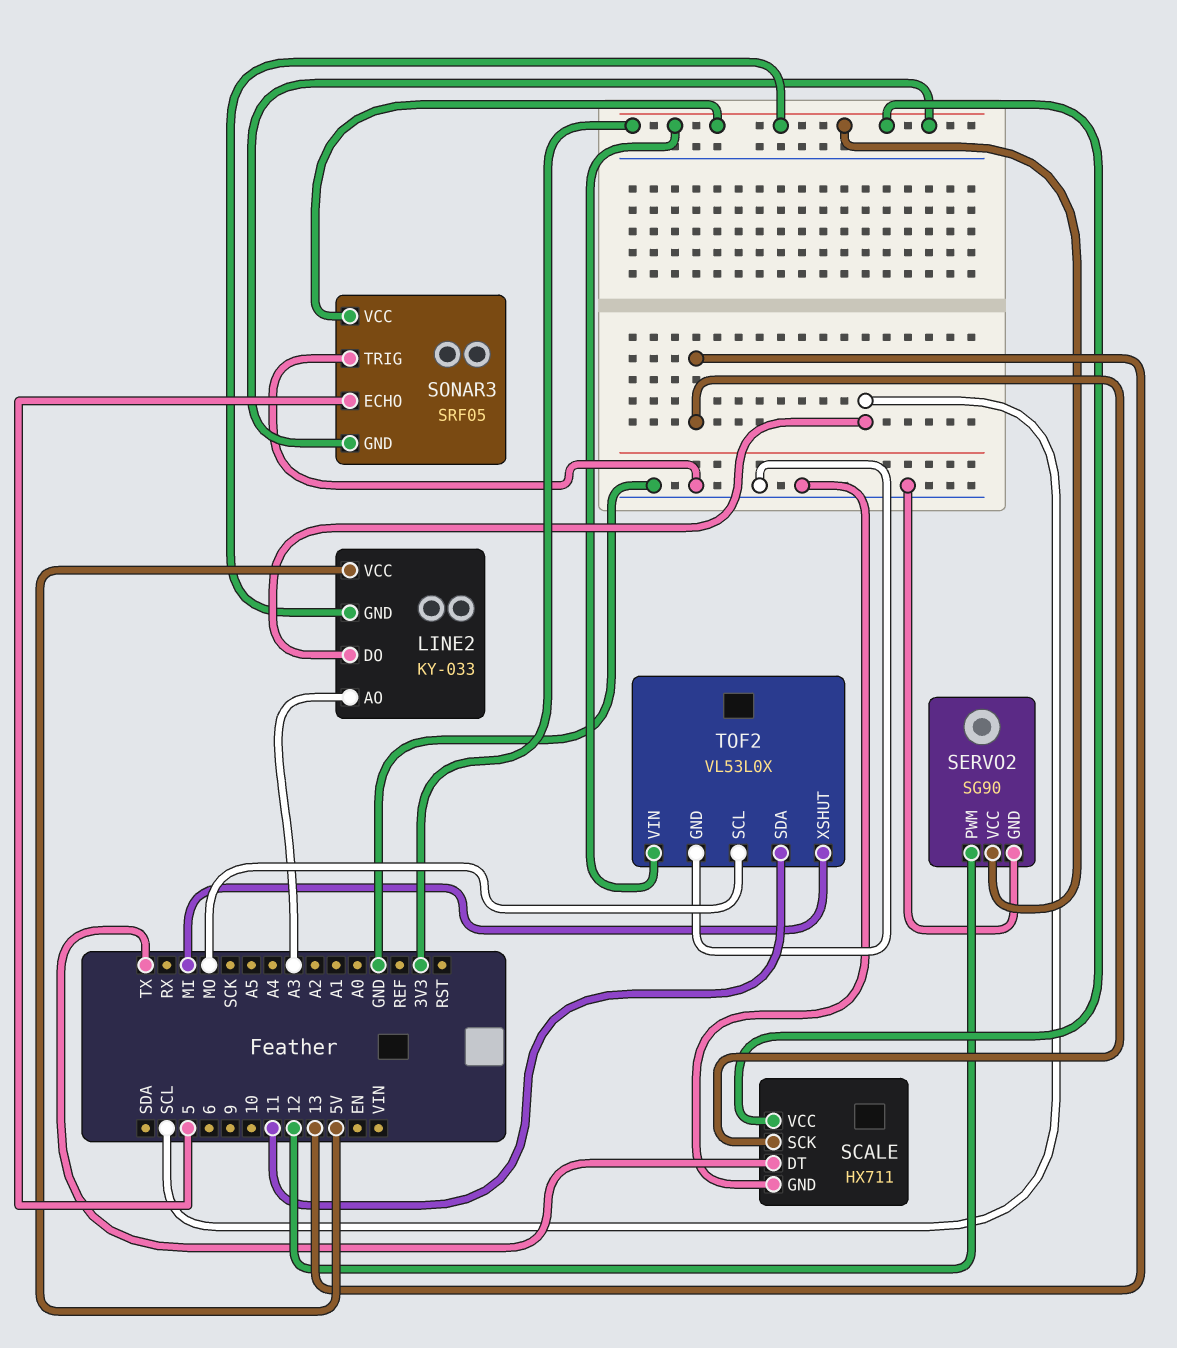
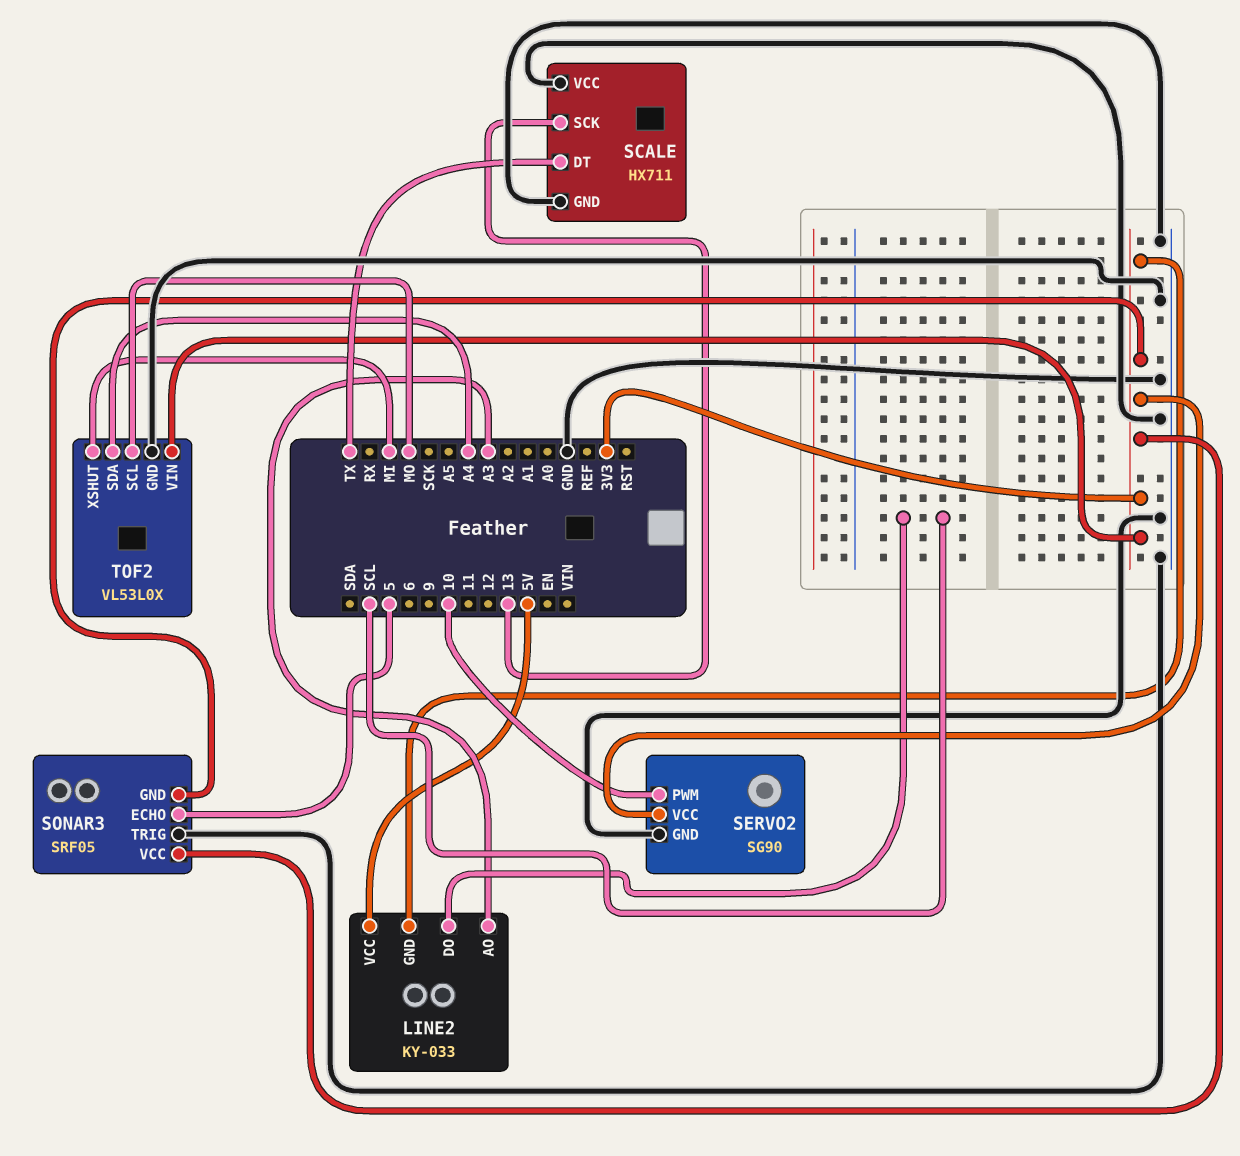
SCALE pin VCC: 3V3 -> GND
SERVO2 pin PWM: 12 -> 10
TOF2 pin SDA: 11 -> A4

